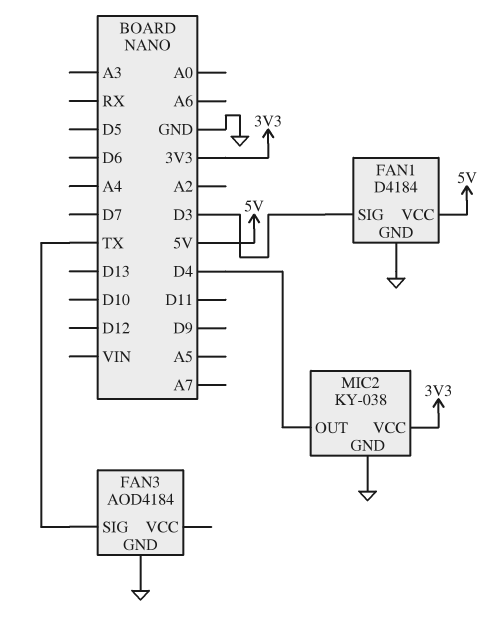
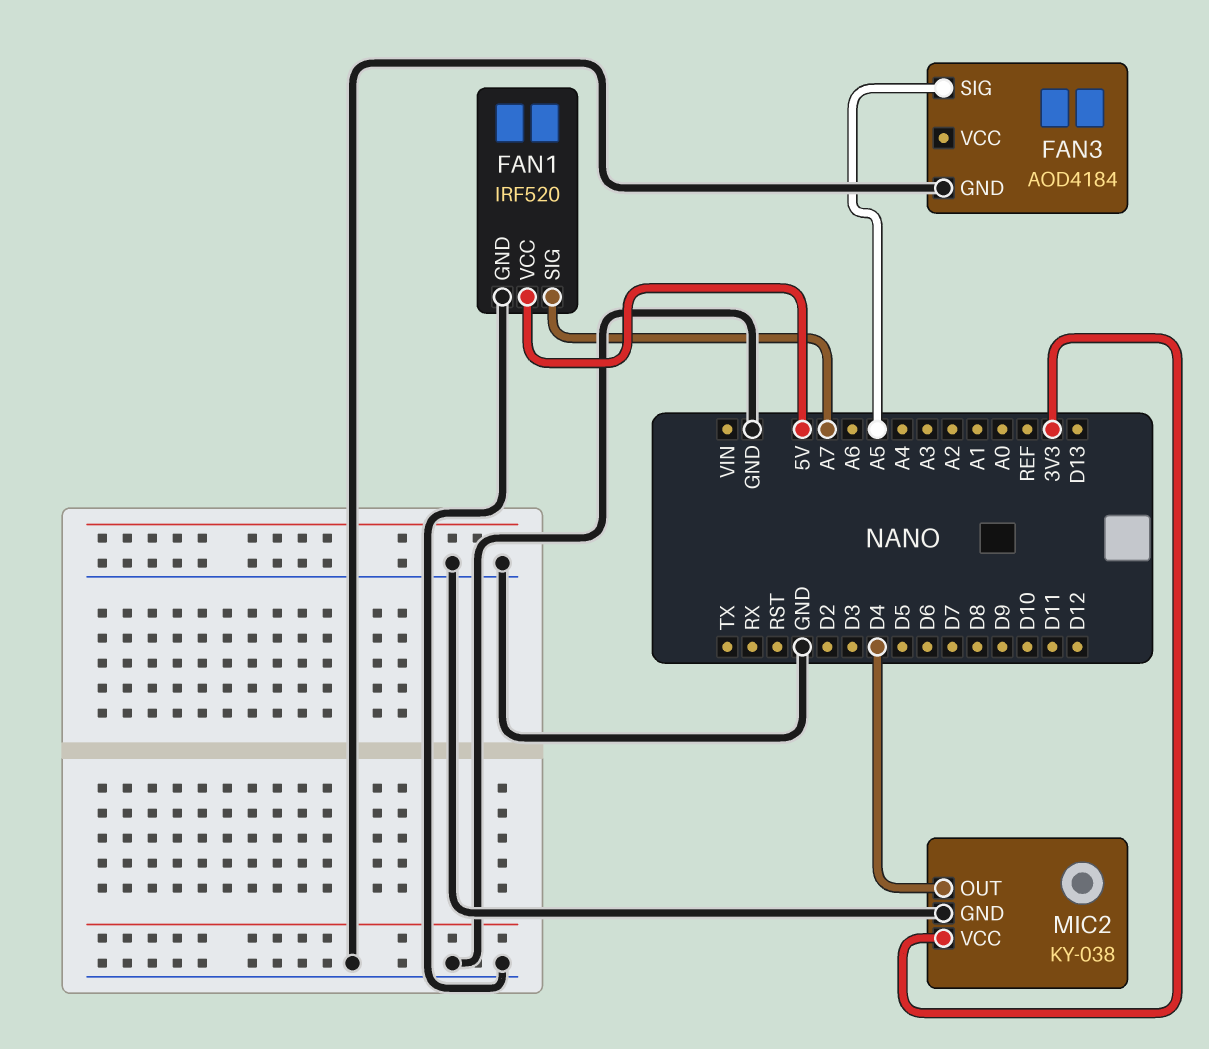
FAN1: D4184 -> IRF520
FAN1 pin SIG: D3 -> A7
FAN3 pin SIG: TX -> A5

